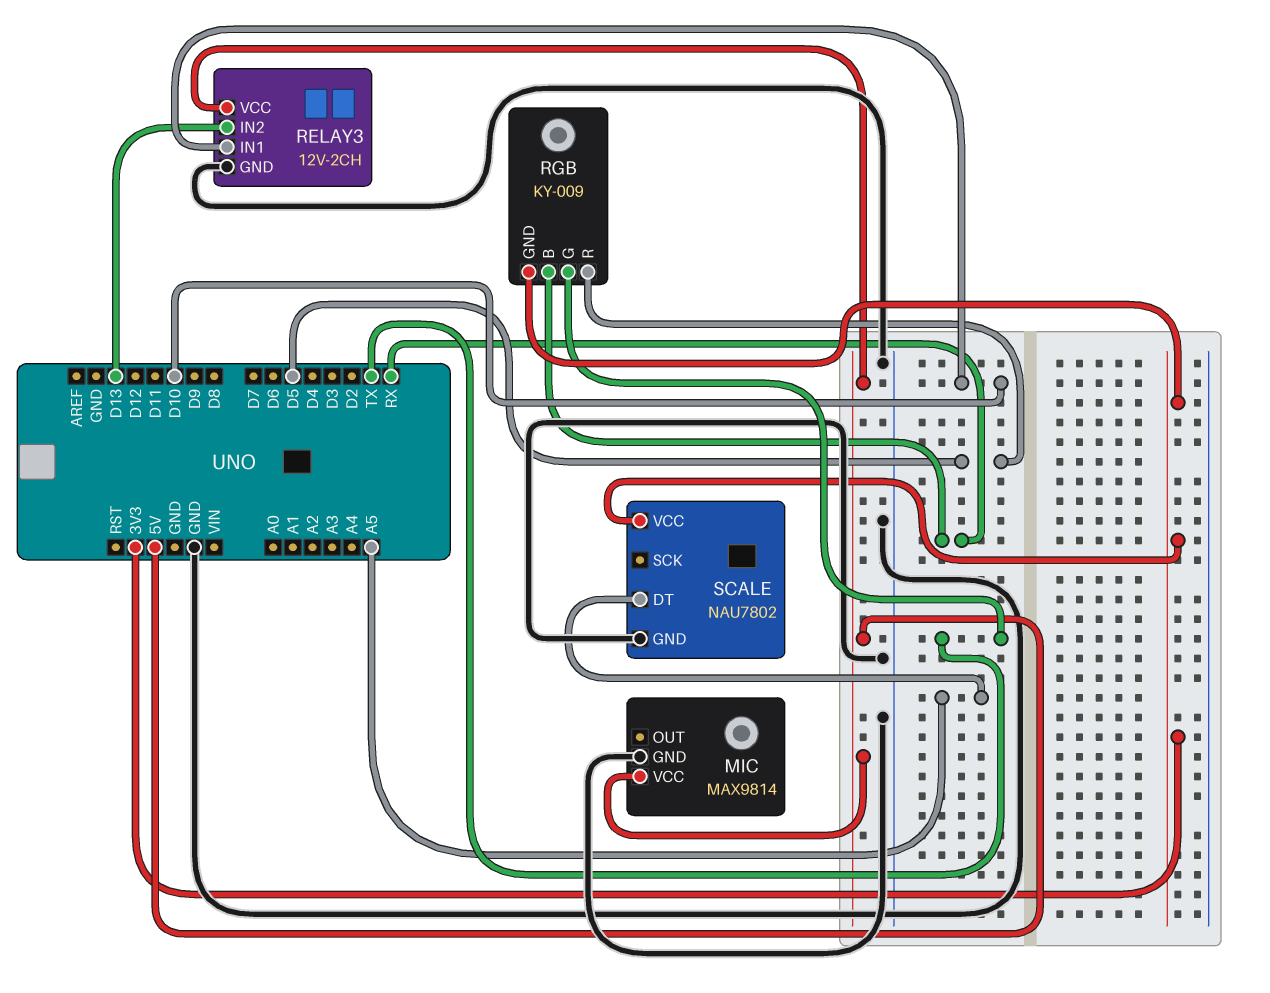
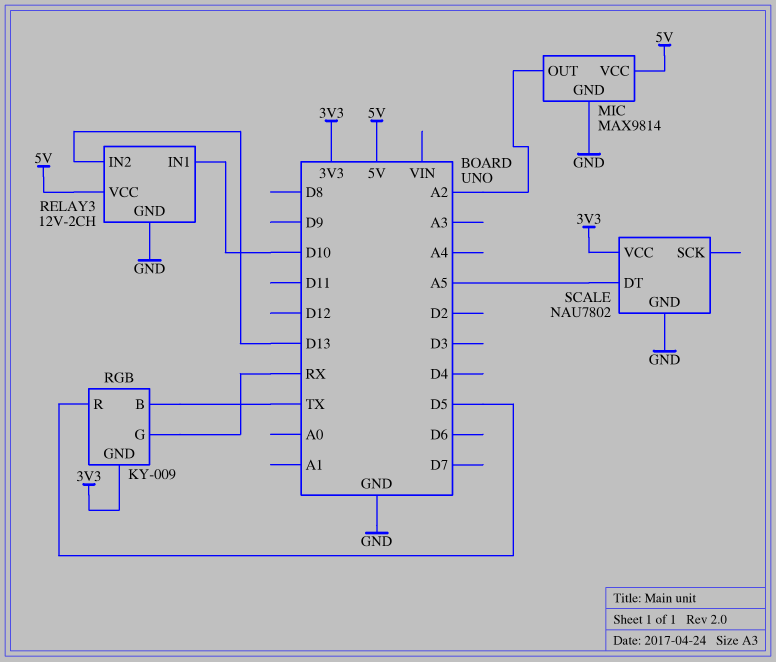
MIC pin OUT: none -> A2
RGB pin B: RX -> TX
RGB pin G: TX -> RX

